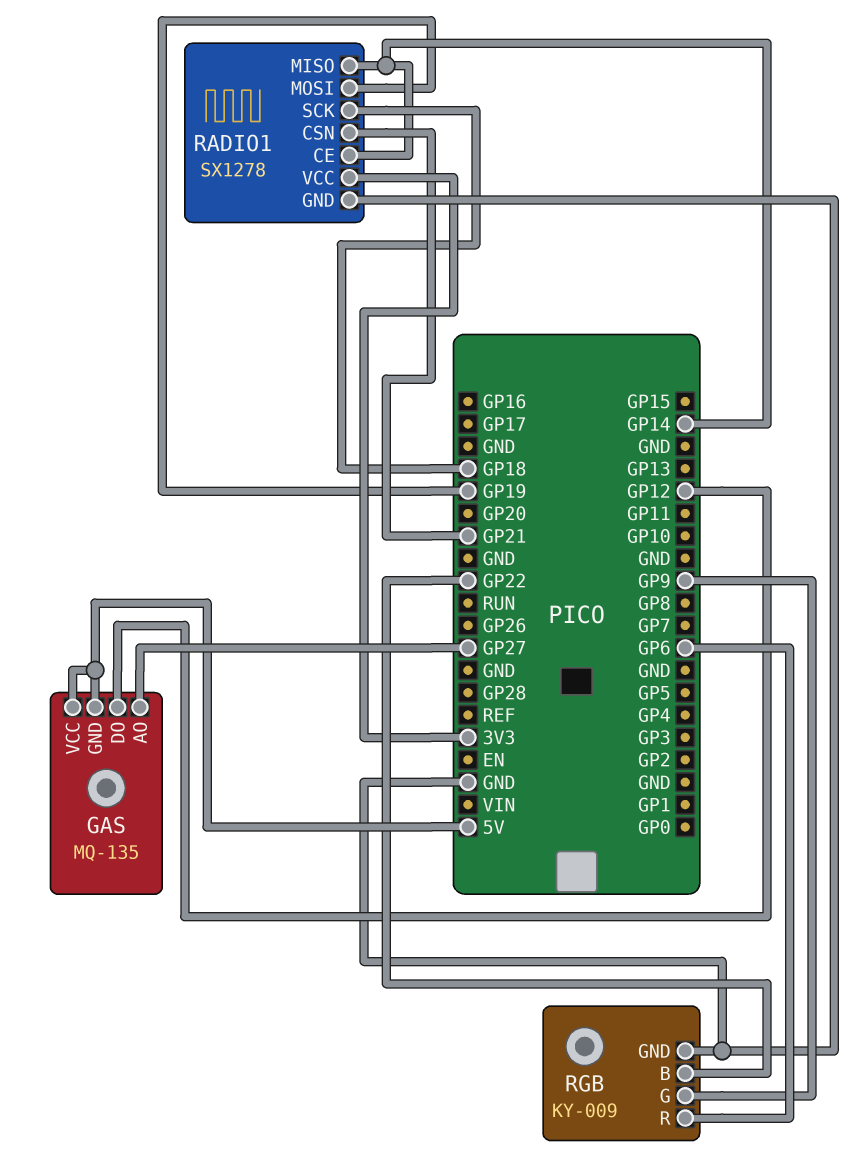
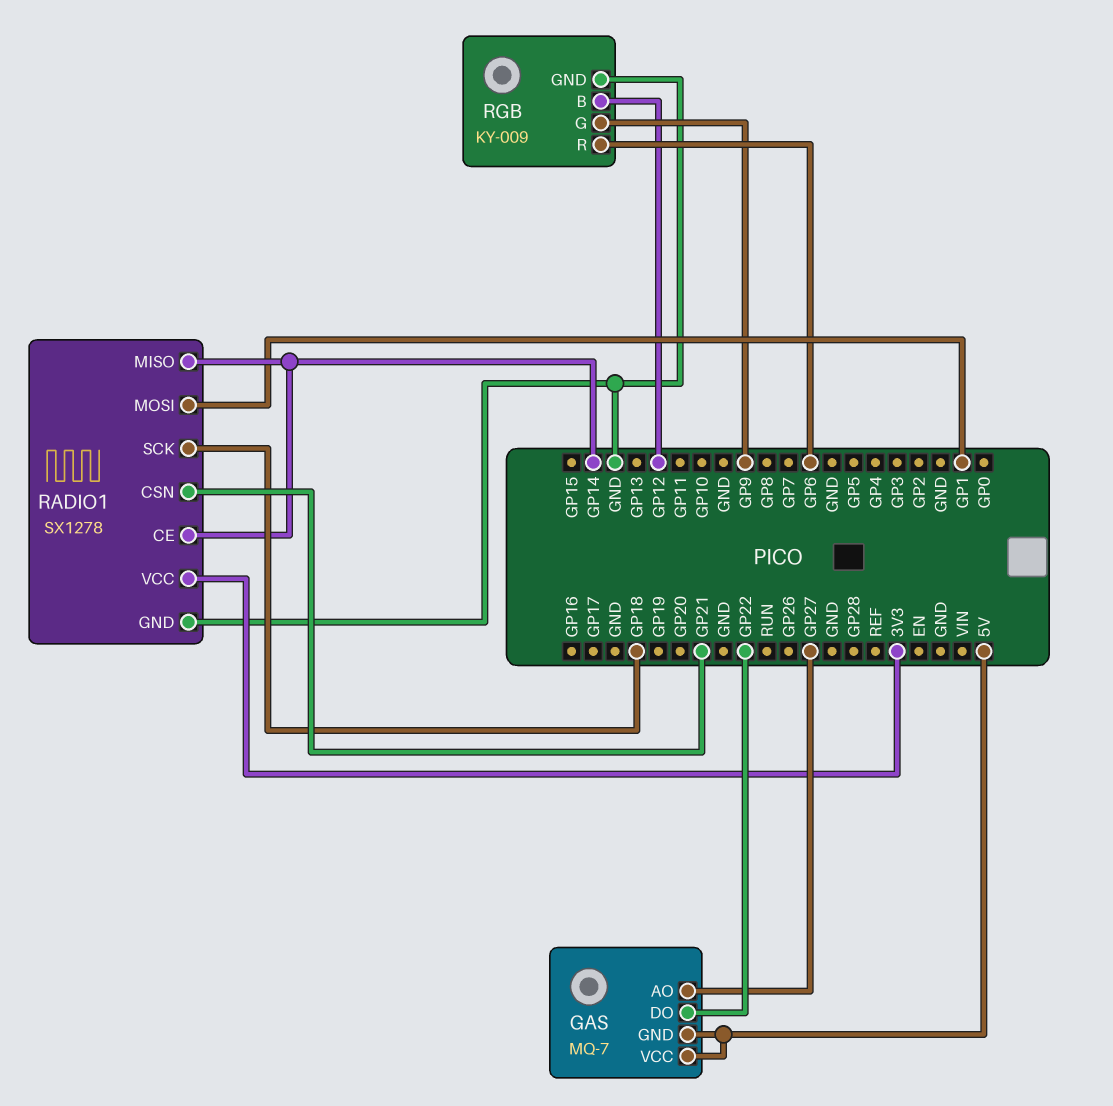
GAS: MQ-135 -> MQ-7
GAS pin DO: GP12 -> GP22
RADIO1 pin MOSI: GP19 -> GP1
RGB pin B: GP22 -> GP12

